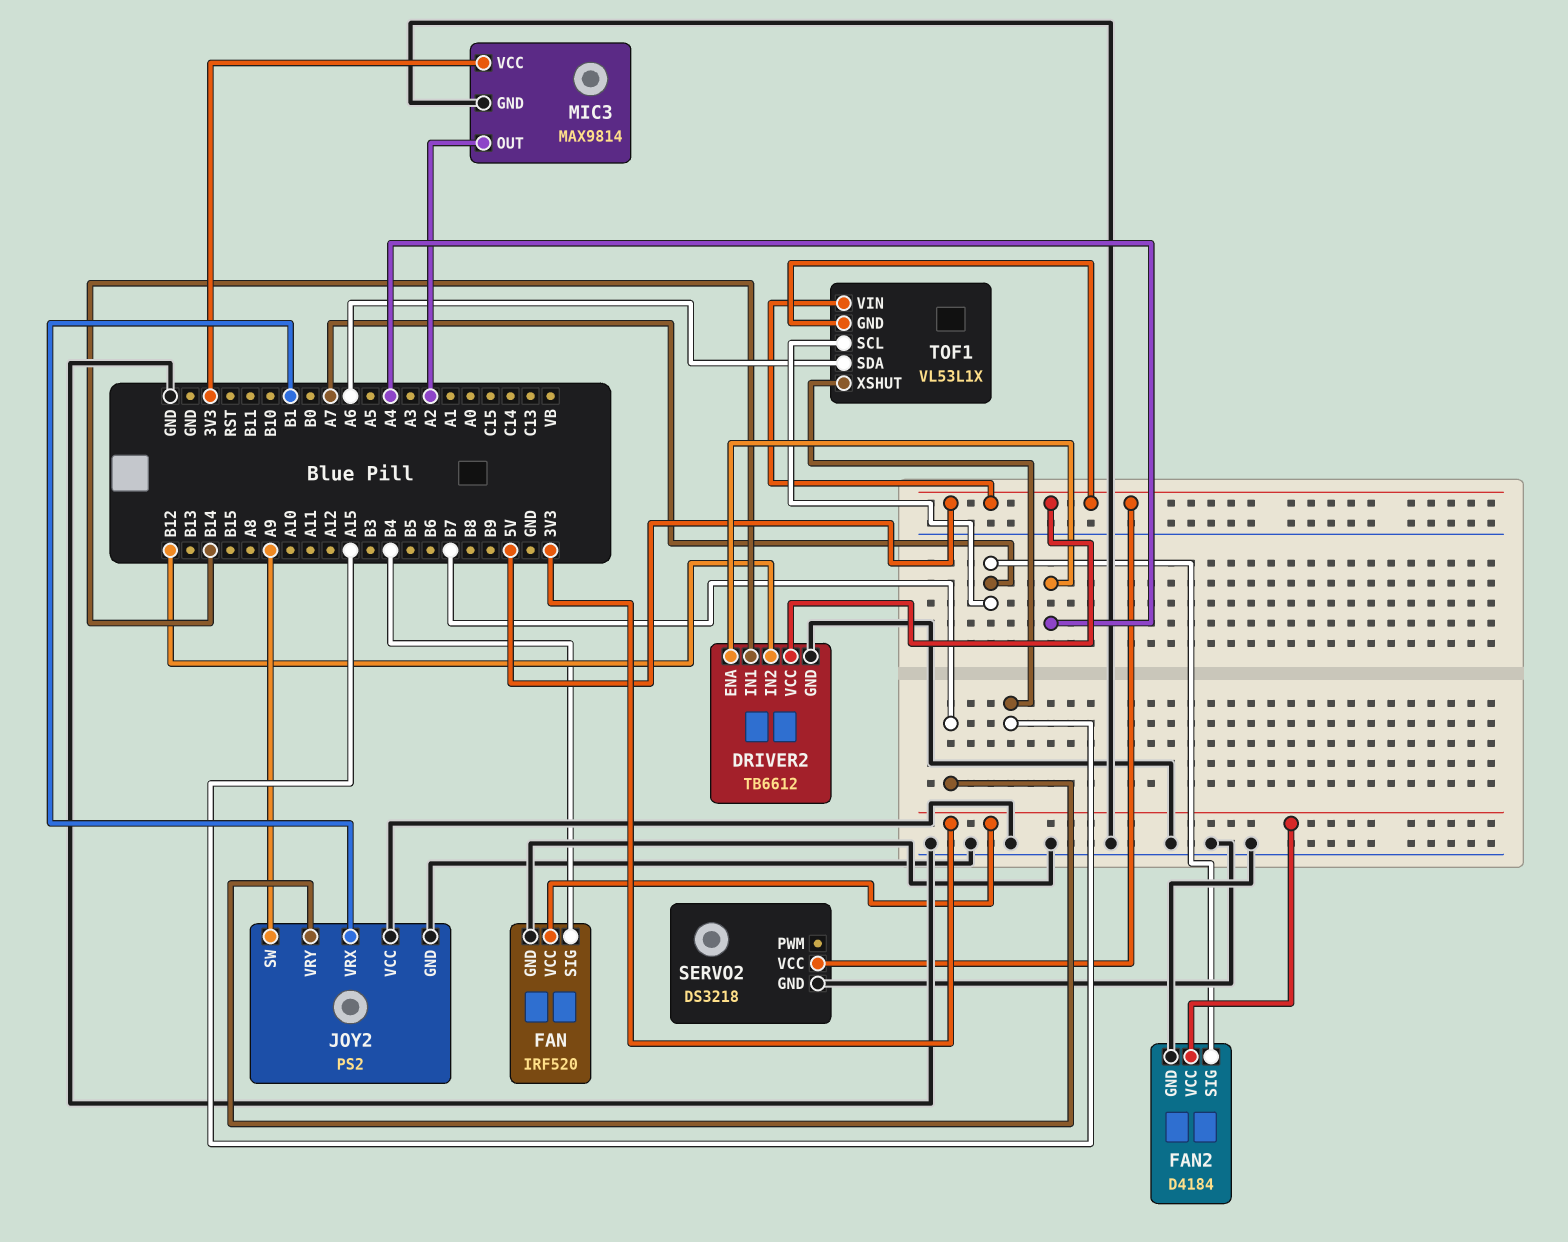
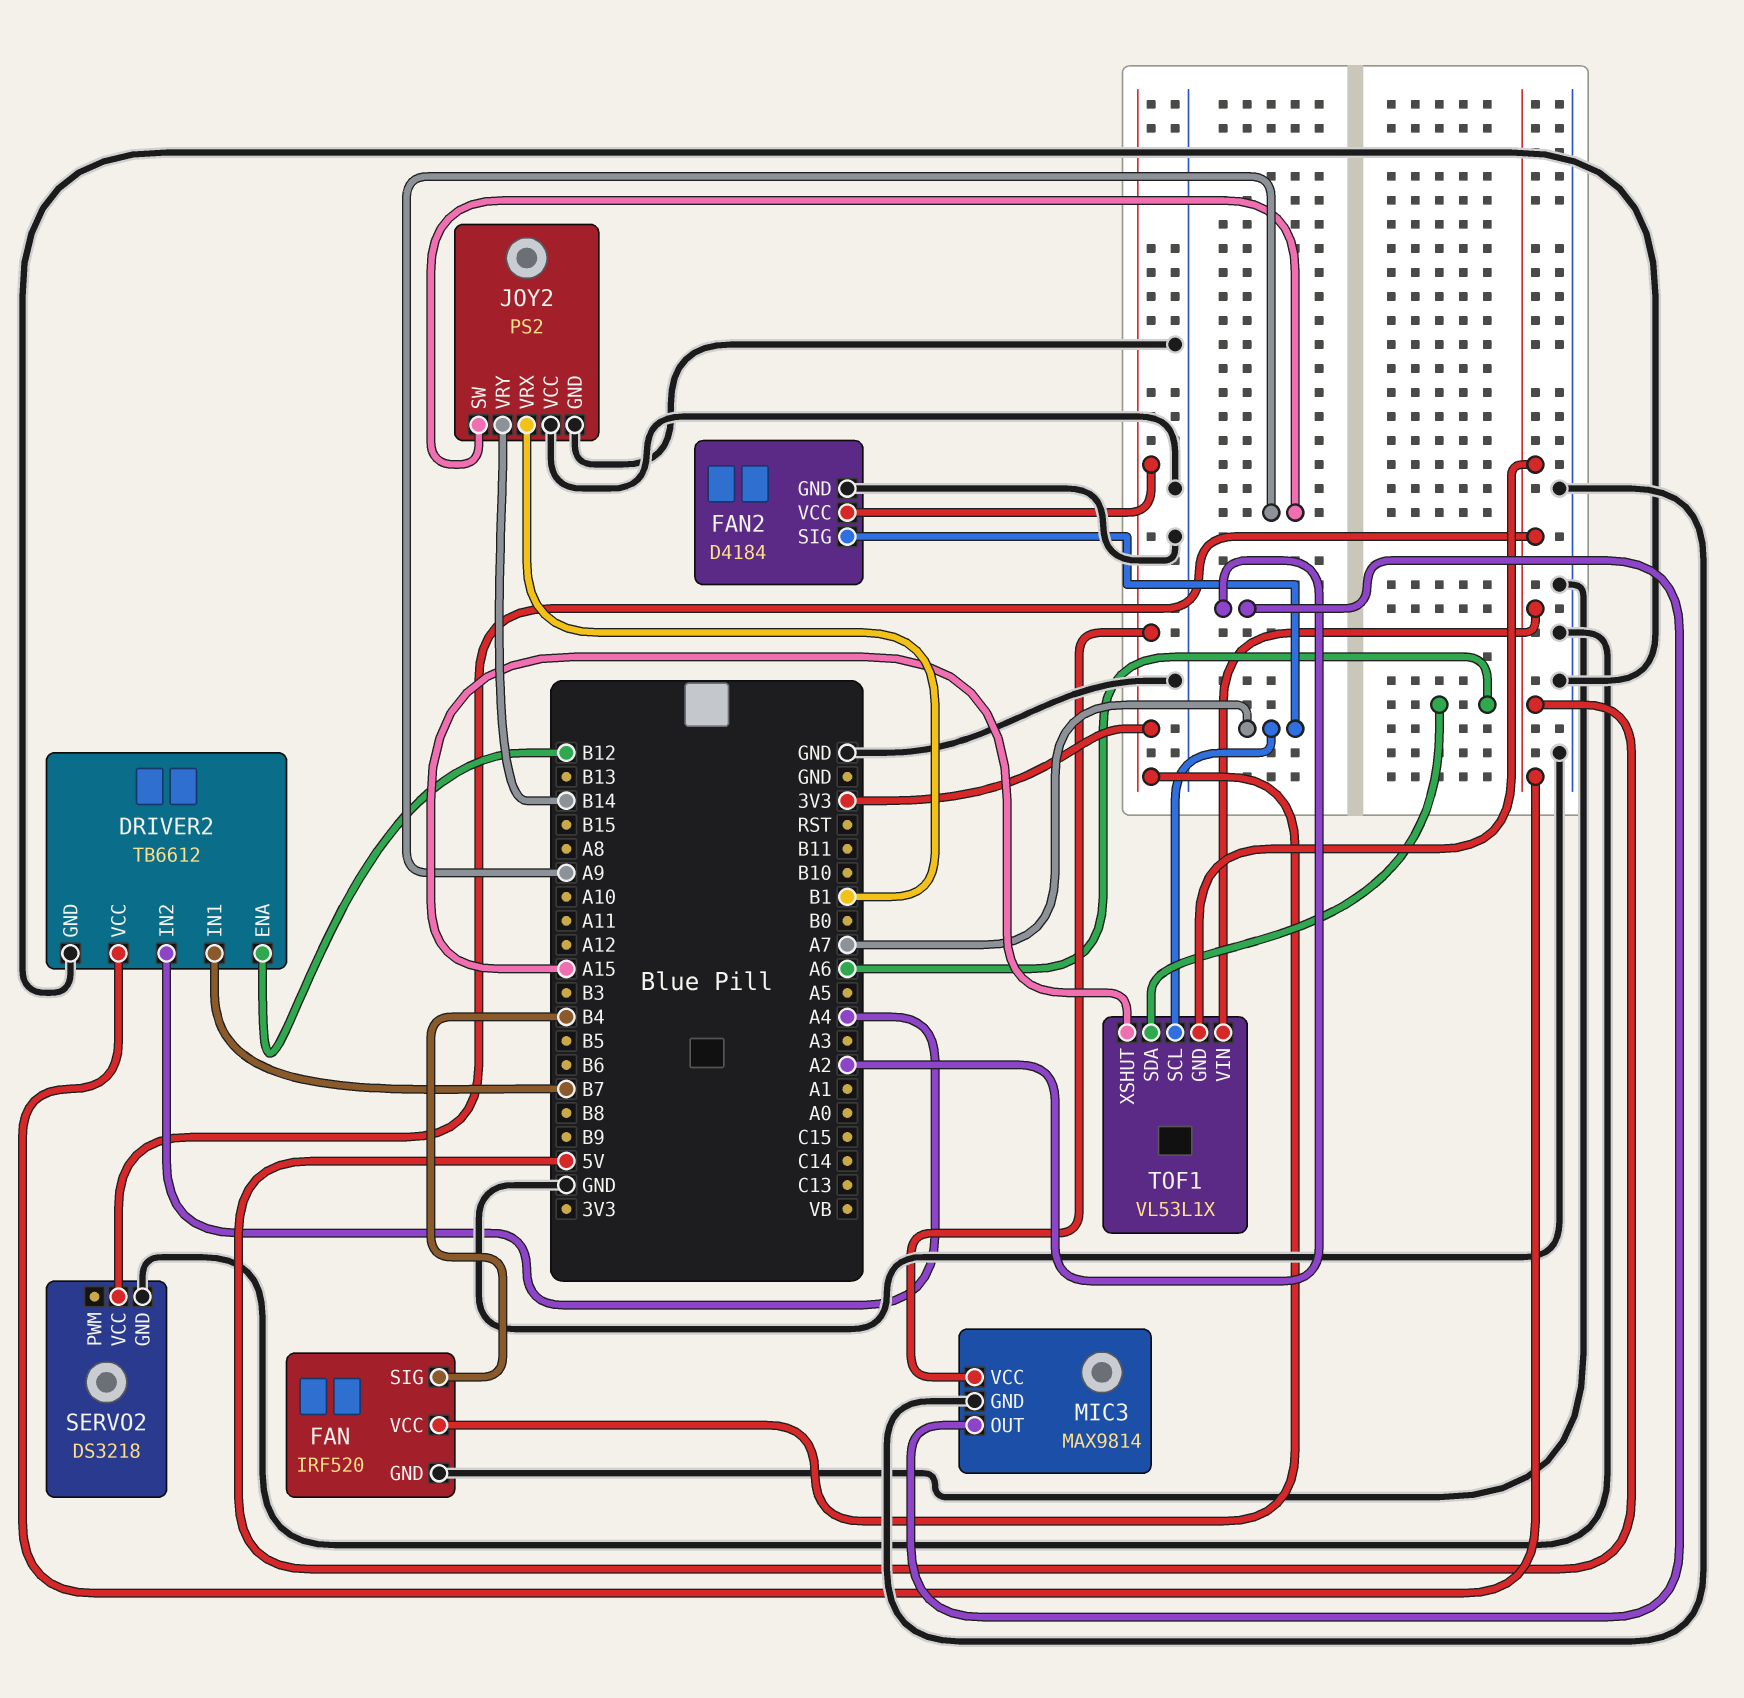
DRIVER2 pin ENA: A4 -> B12
DRIVER2 pin IN1: B14 -> B7
DRIVER2 pin IN2: B12 -> A4
JOY2 pin VRY: B7 -> B14

